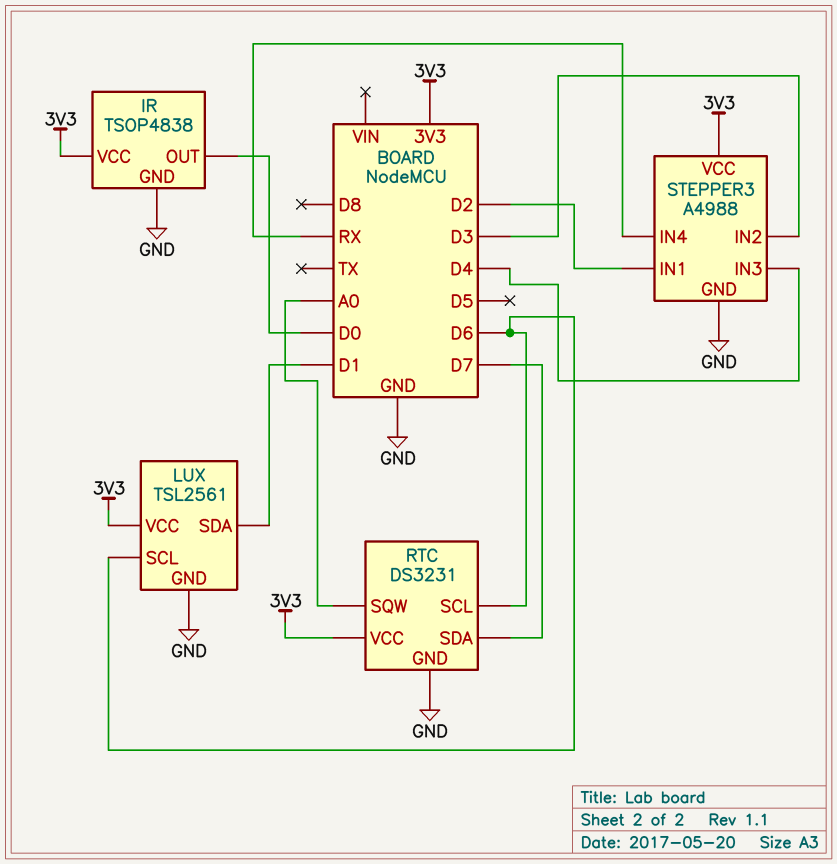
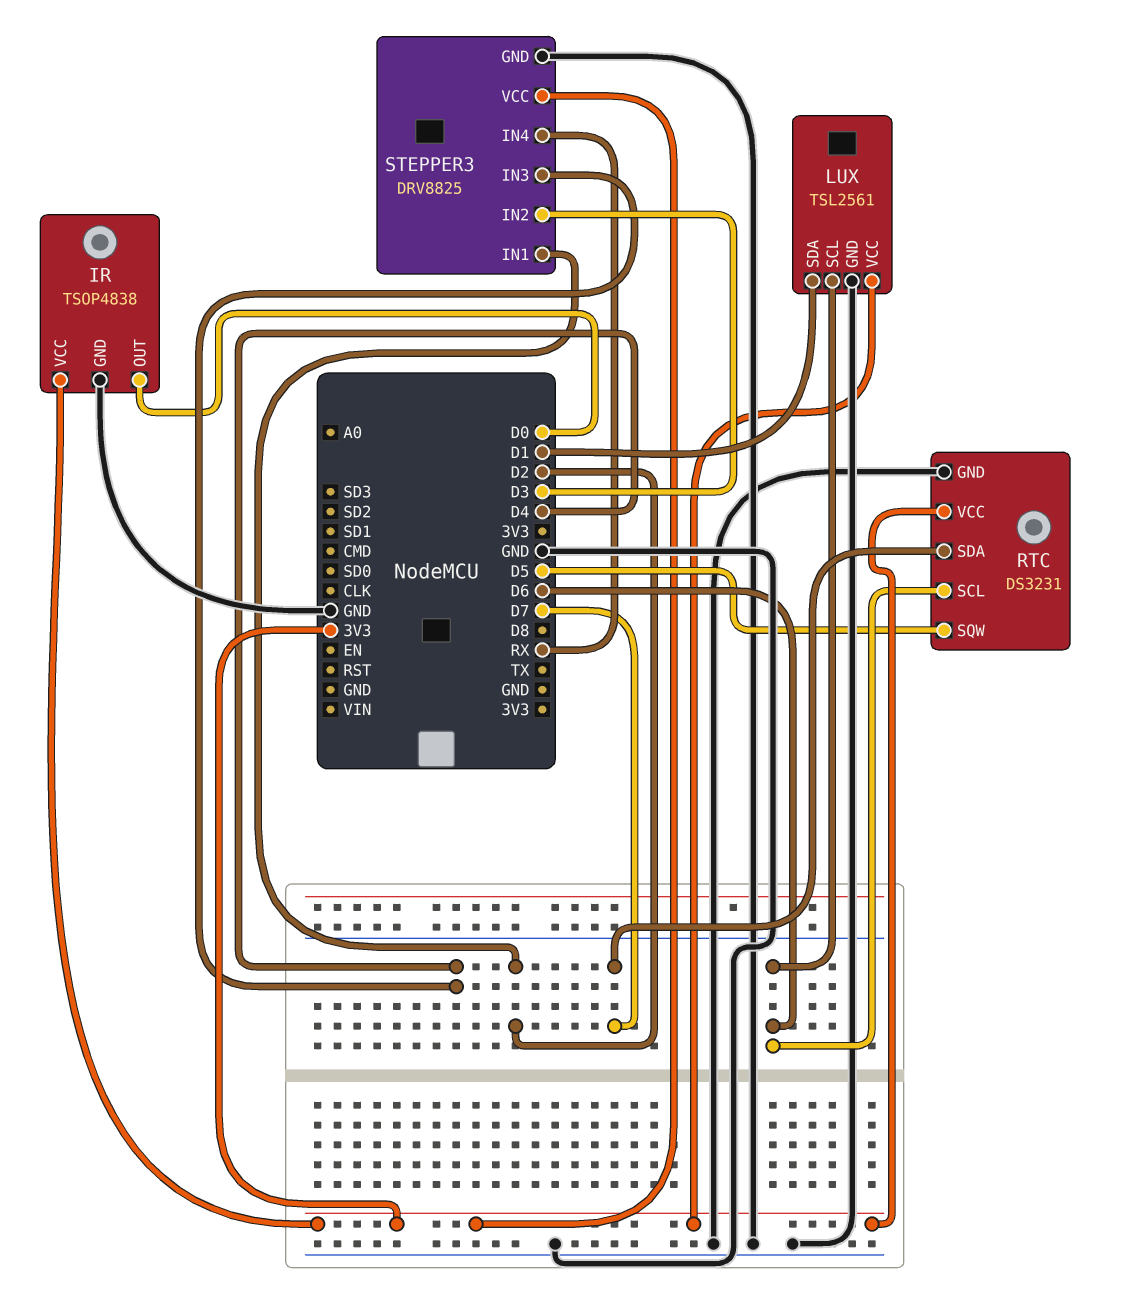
RTC pin SQW: A0 -> D5
STEPPER3: A4988 -> DRV8825

